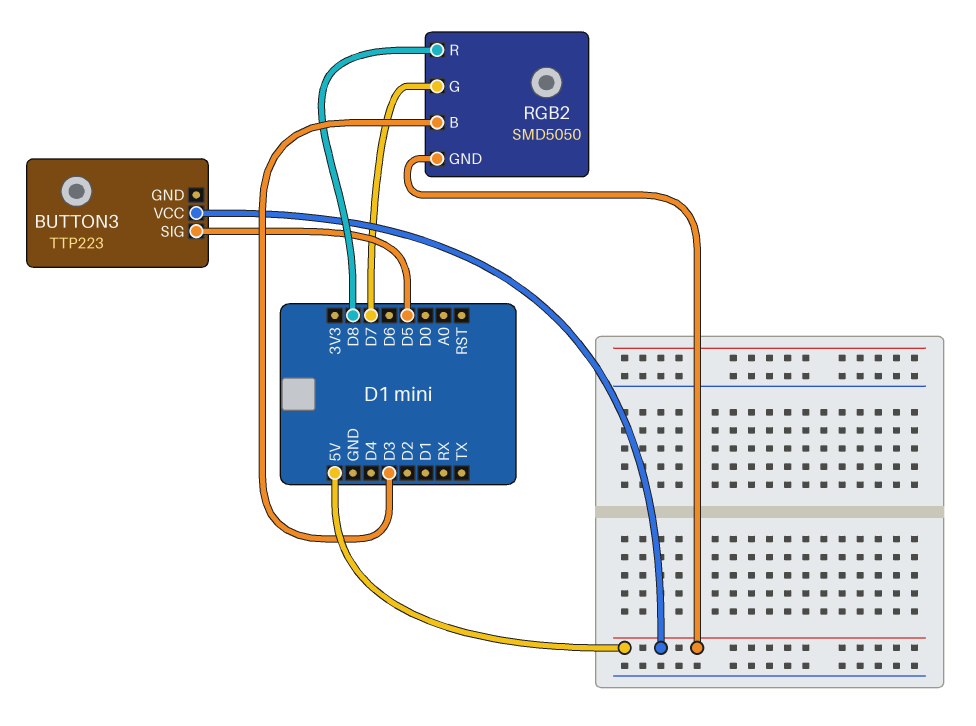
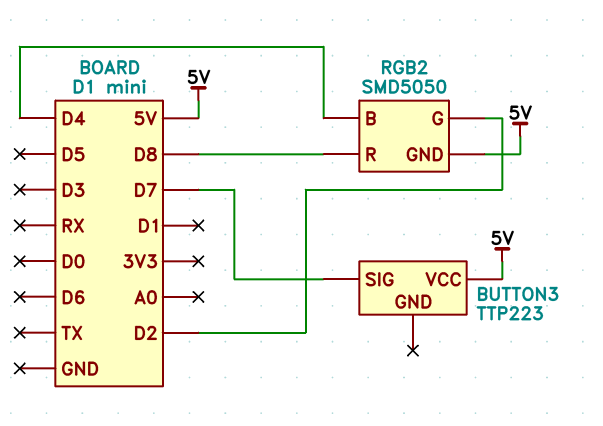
BUTTON3 pin SIG: D5 -> D7
RGB2 pin B: D3 -> D4
RGB2 pin G: D7 -> D2

